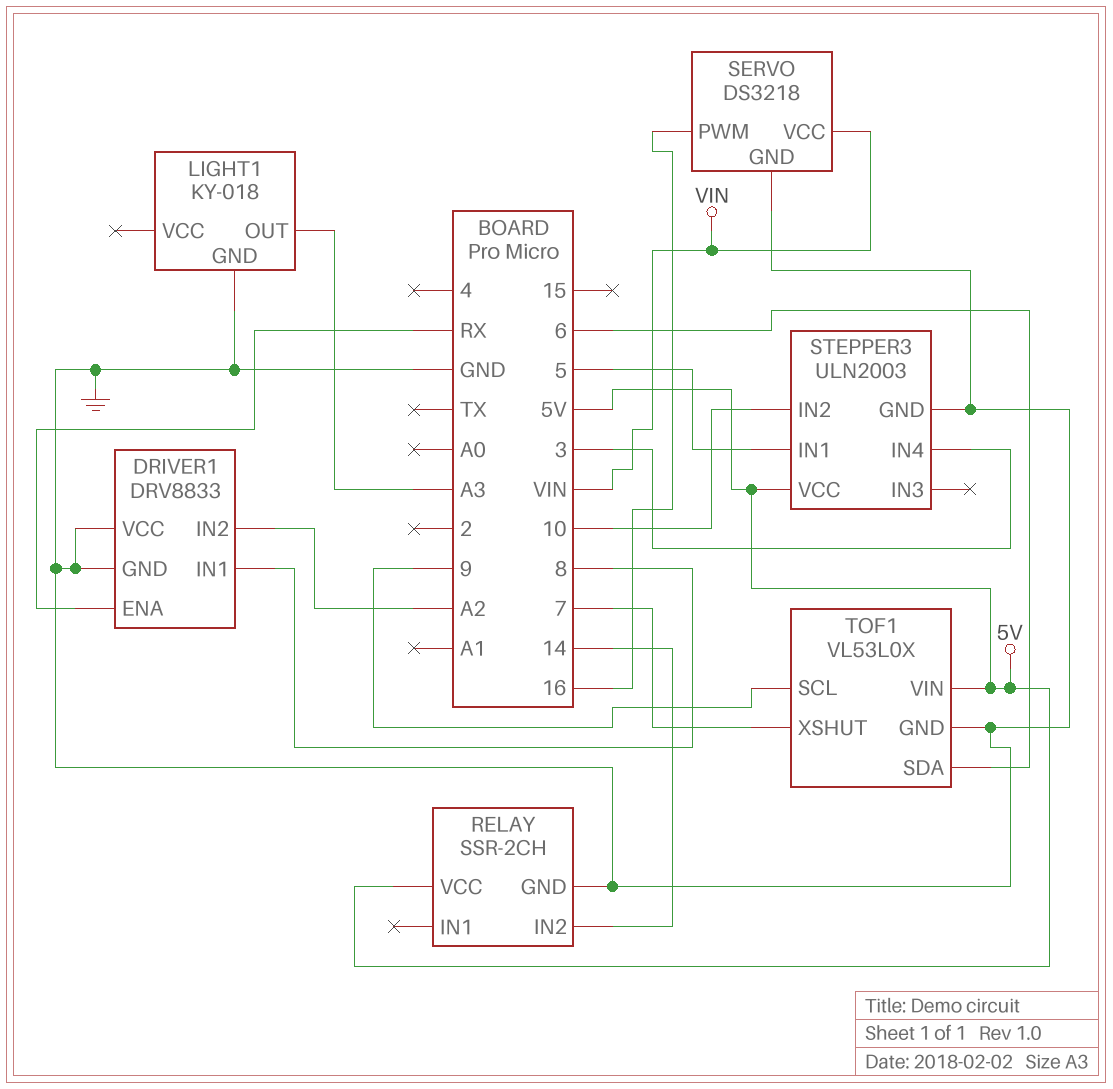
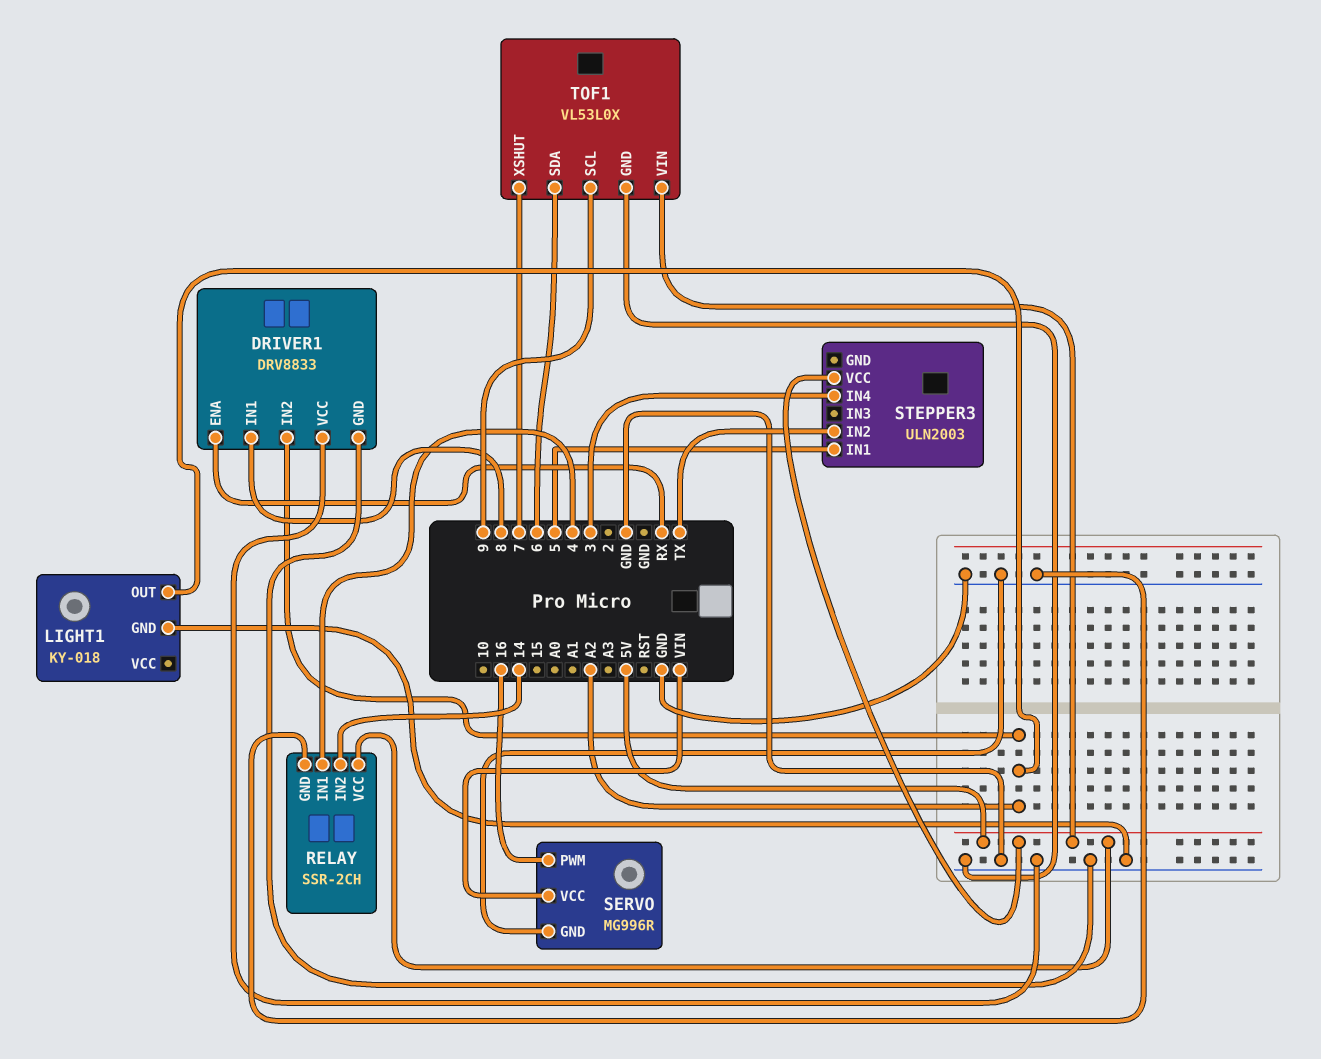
LIGHT1 pin OUT: A3 -> A2
RELAY pin IN1: none -> 4
SERVO: DS3218 -> MG996R
STEPPER3 pin GND: GND -> none
STEPPER3 pin IN2: 10 -> TX

